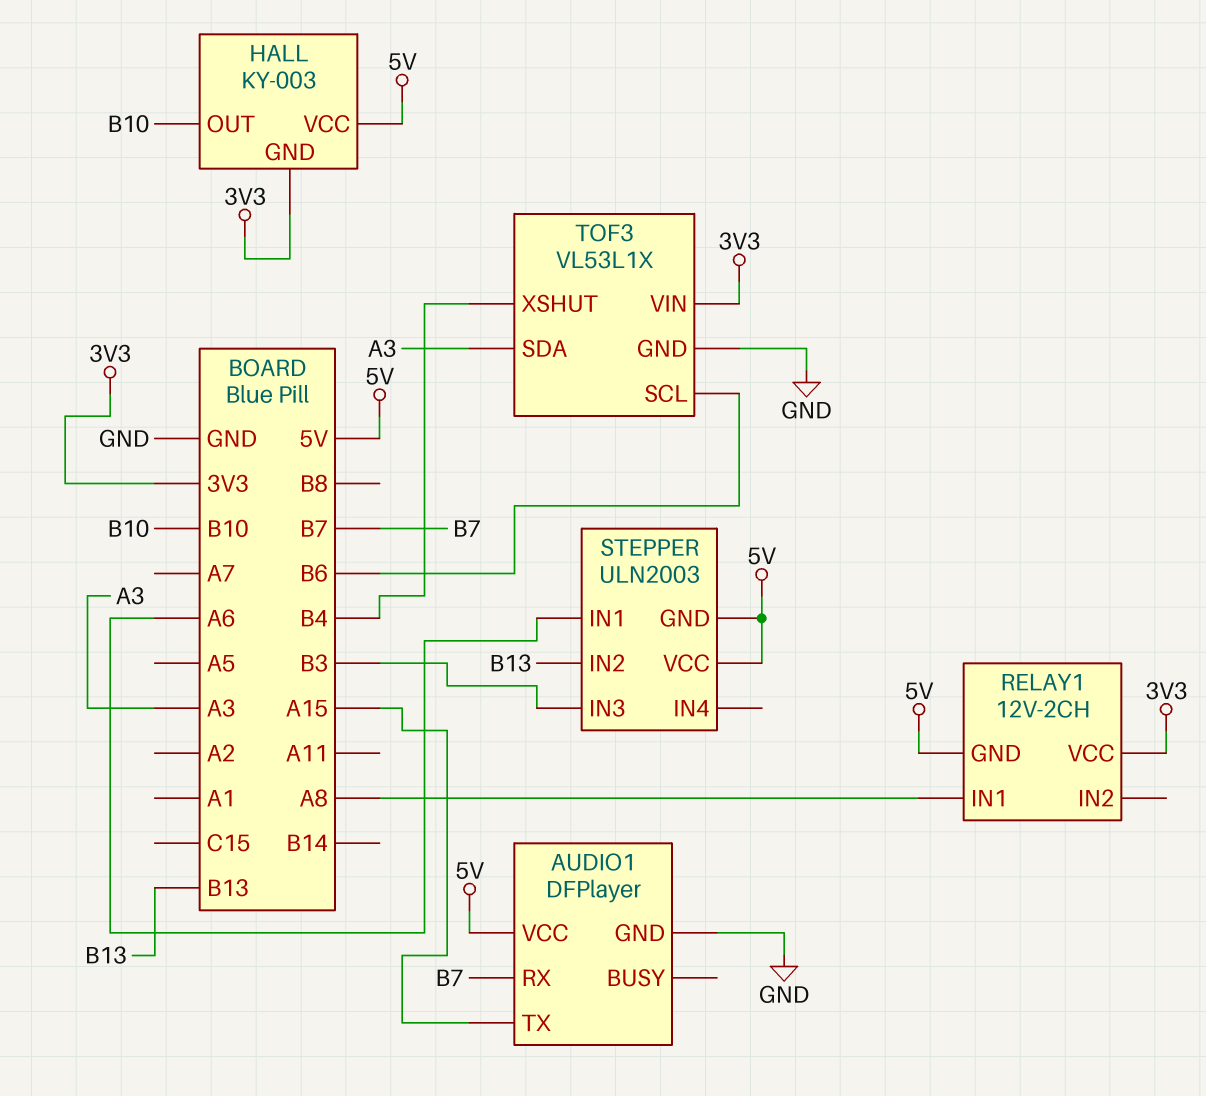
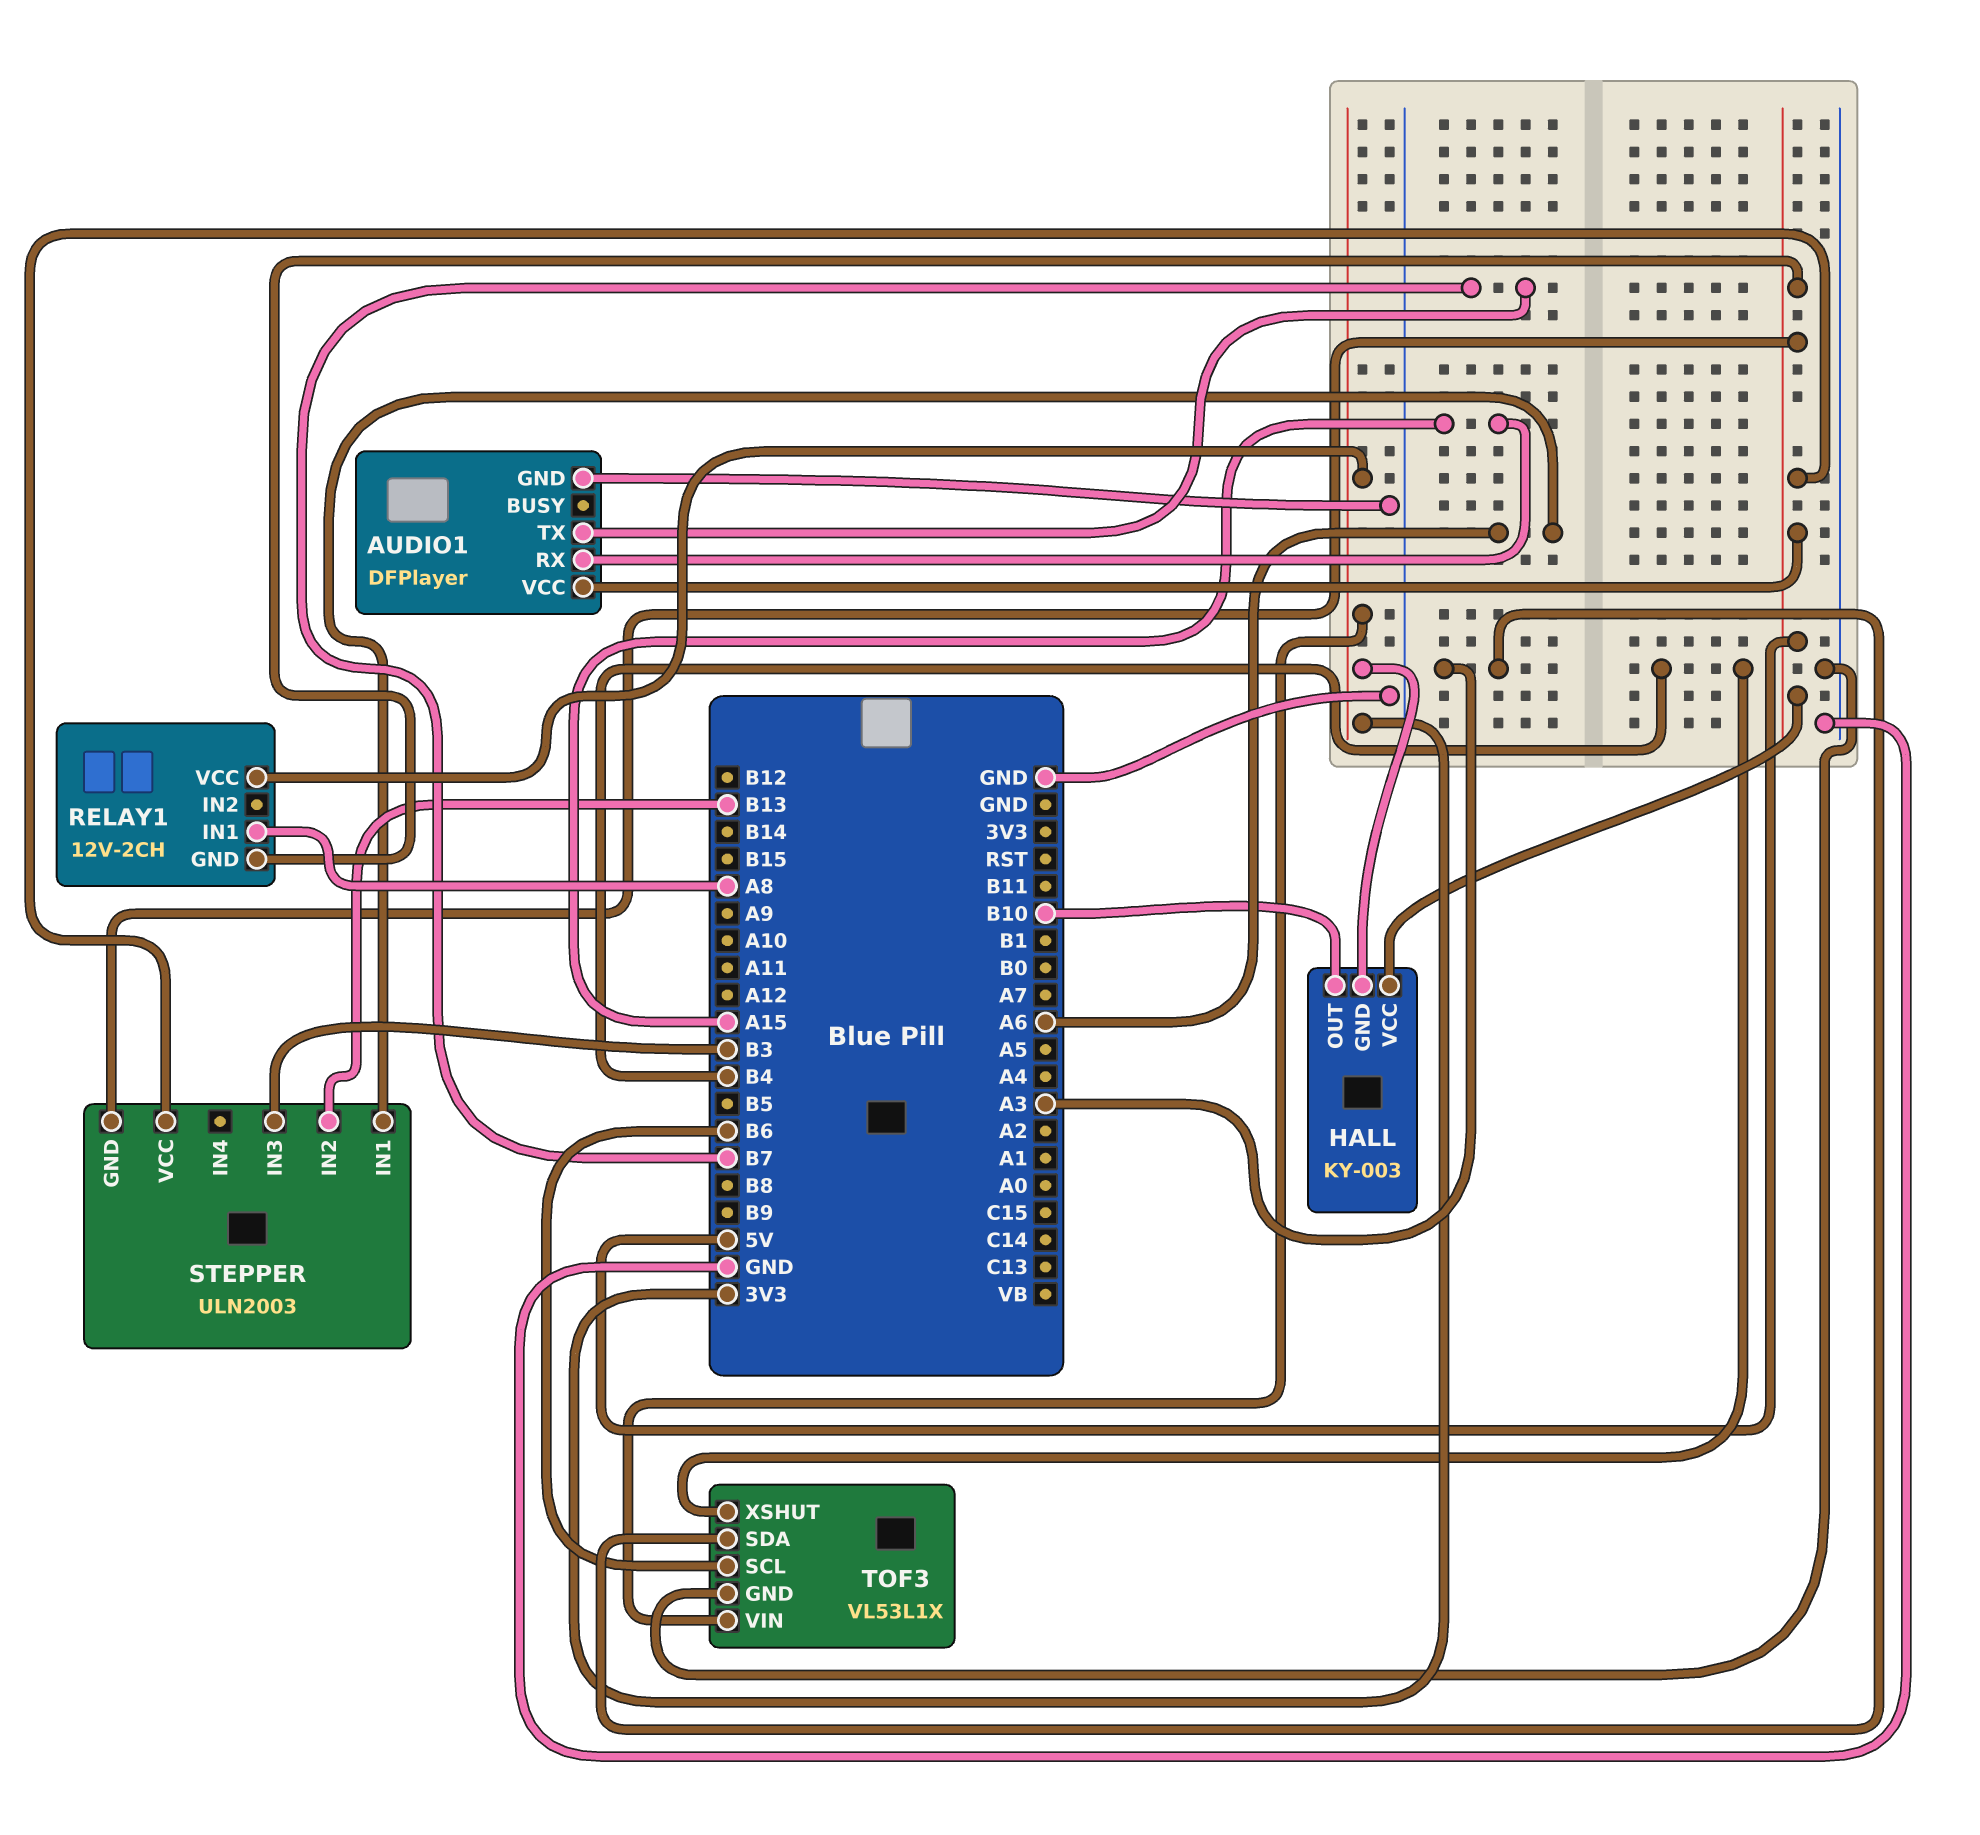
AUDIO1 pin RX: B7 -> A15
AUDIO1 pin TX: A15 -> B7

